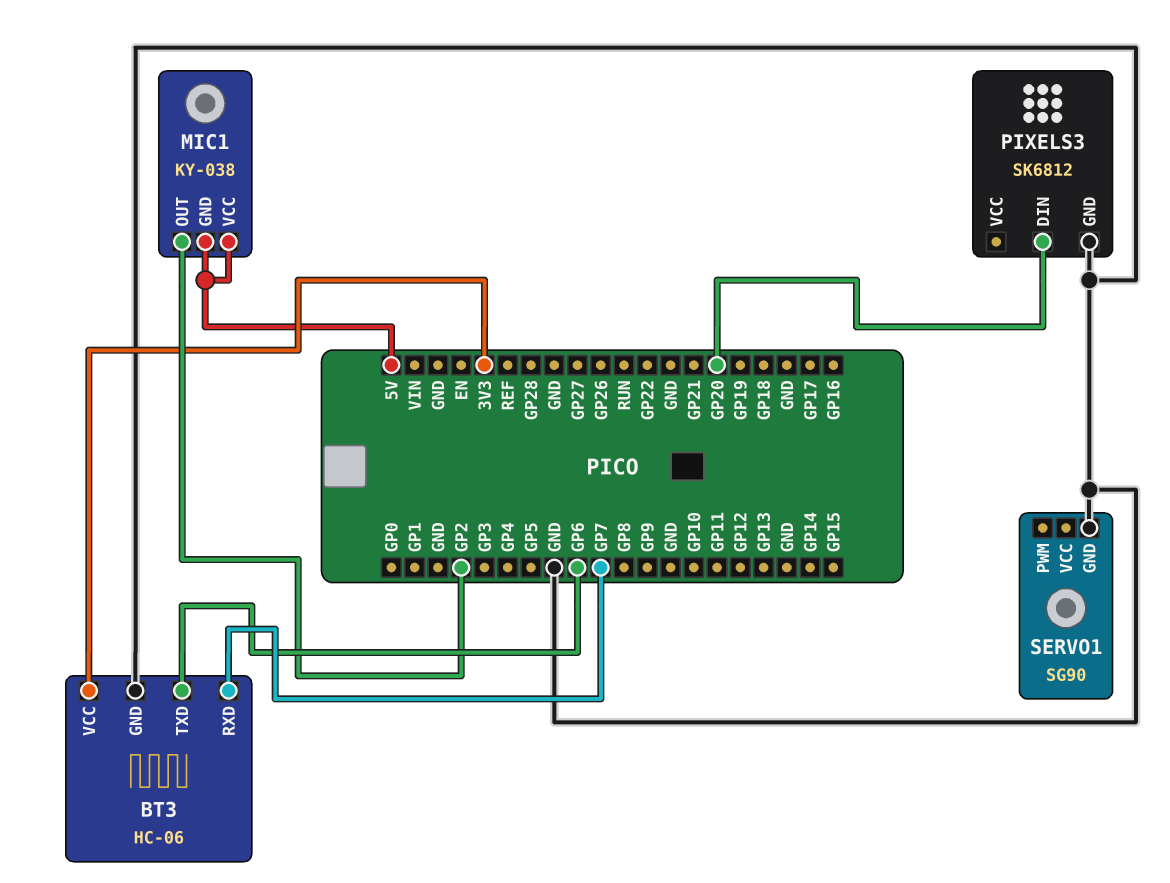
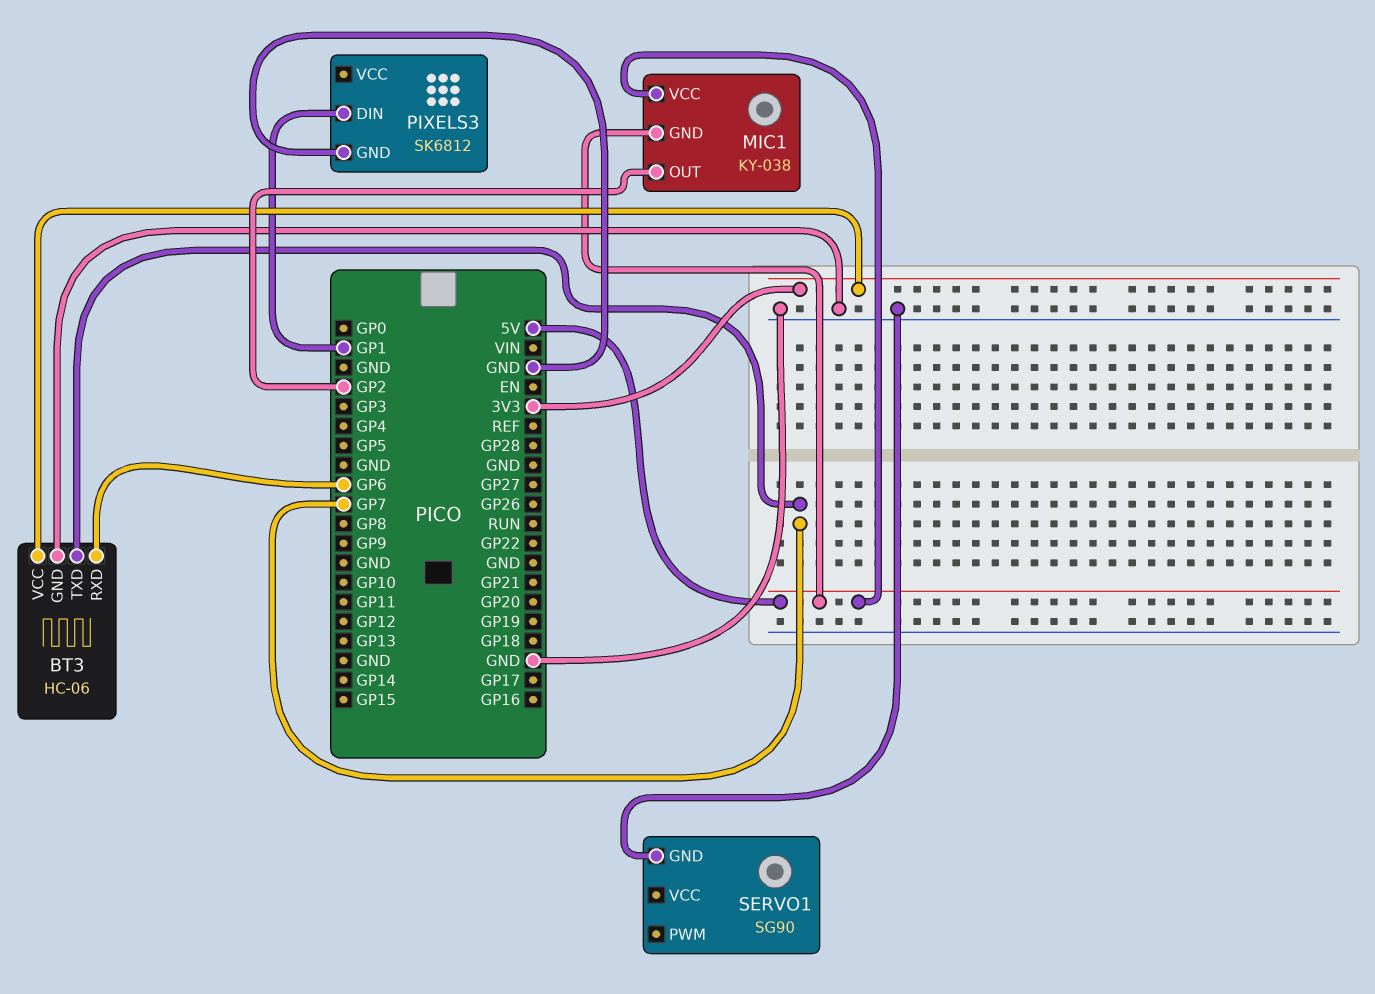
BT3 pin RXD: GP7 -> GP6
BT3 pin TXD: GP6 -> GP7
PIXELS3 pin DIN: GP20 -> GP1

